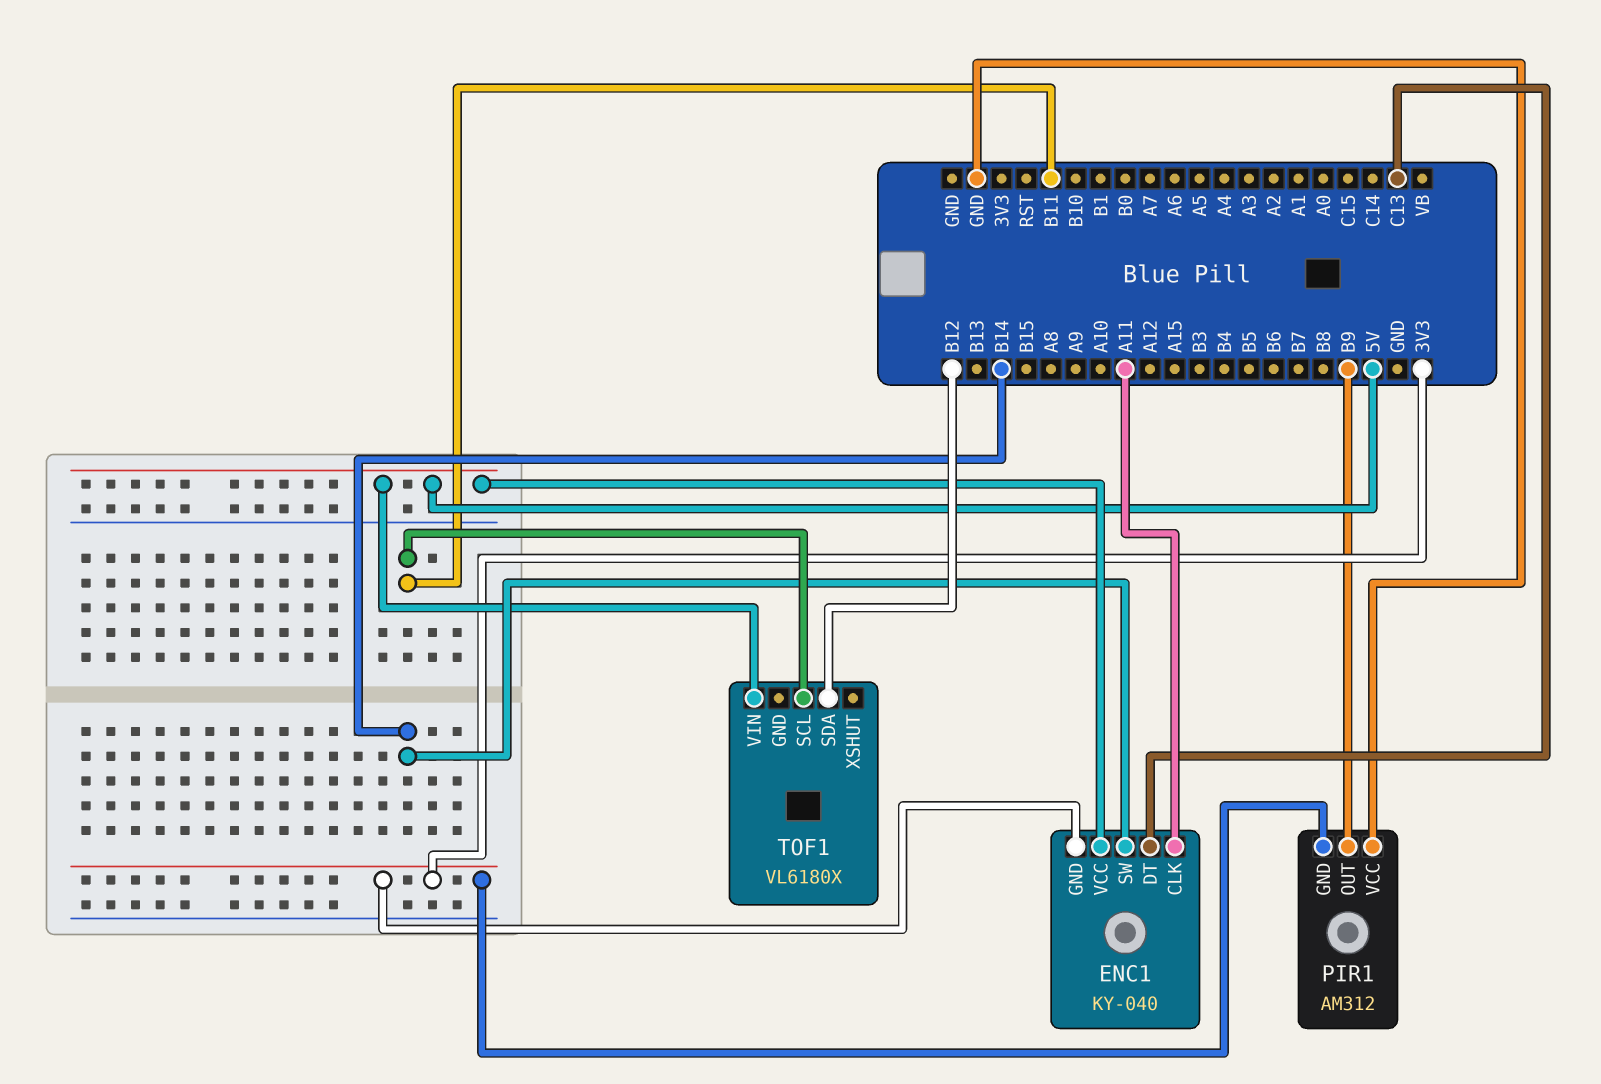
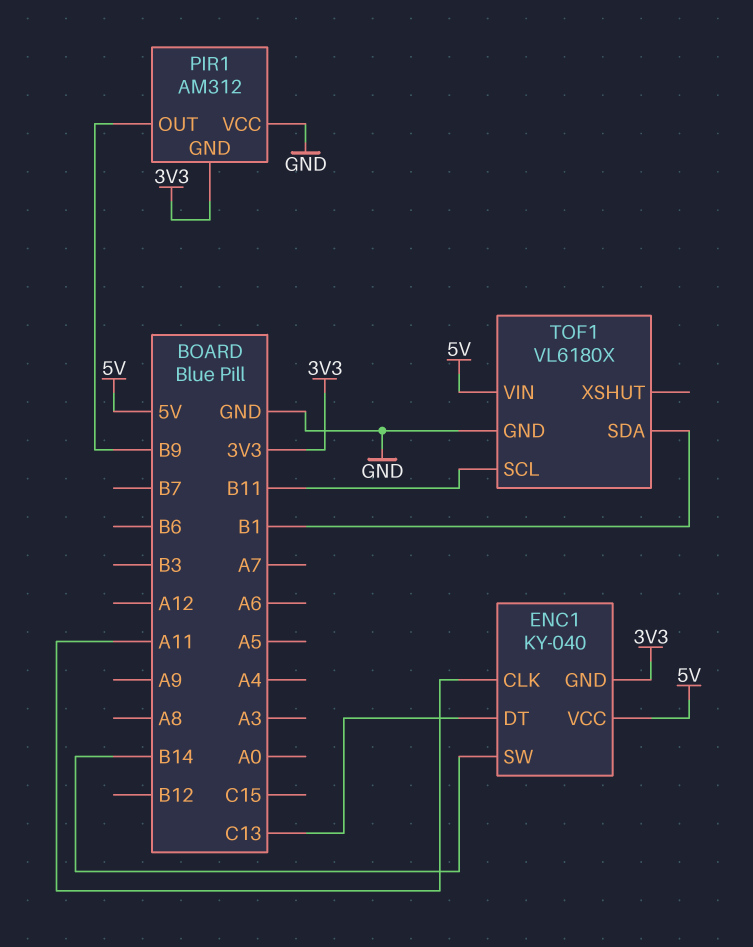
TOF1 pin GND: none -> GND
TOF1 pin SDA: B12 -> B1

